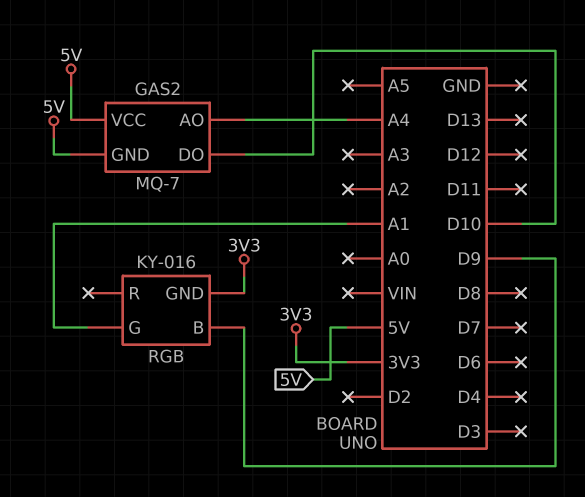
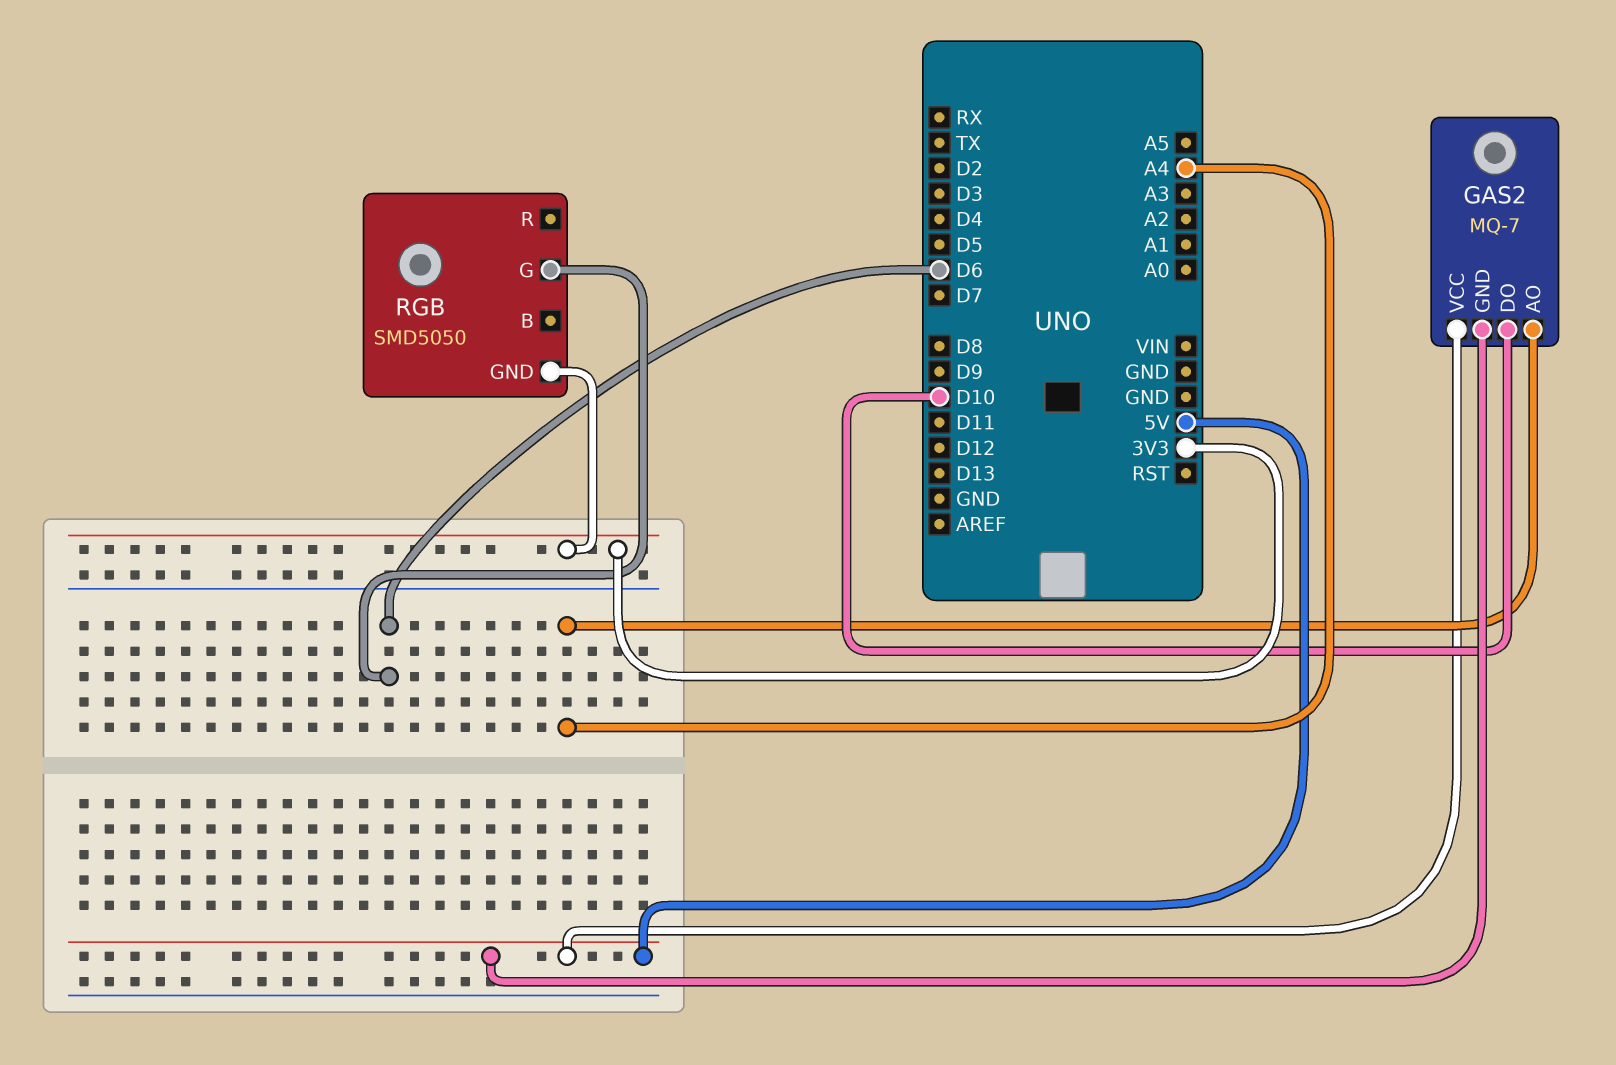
RGB: KY-016 -> SMD5050
RGB pin B: D9 -> none
RGB pin G: A1 -> D6

